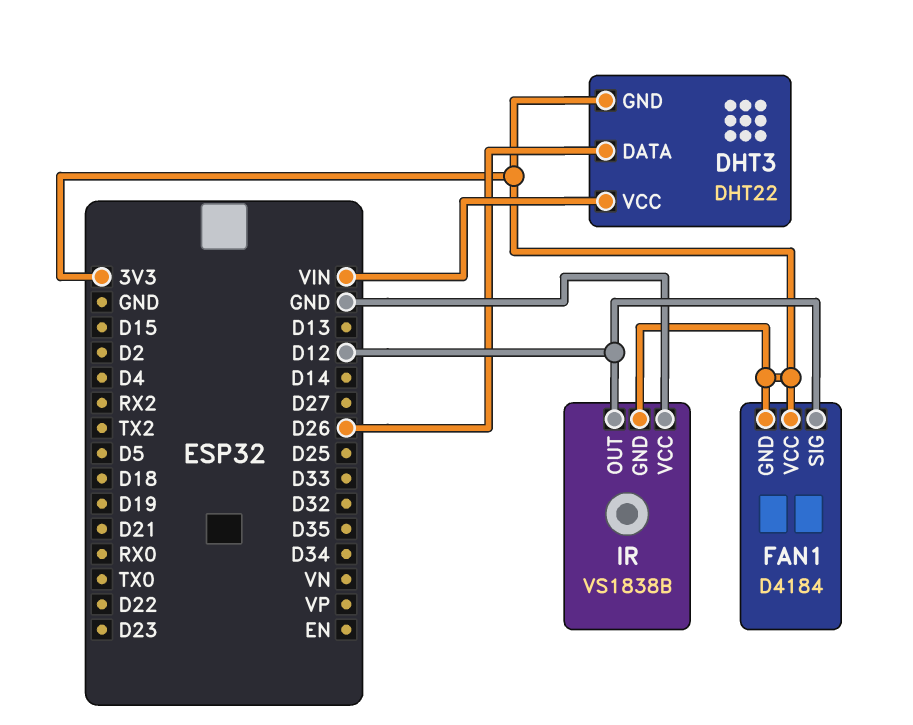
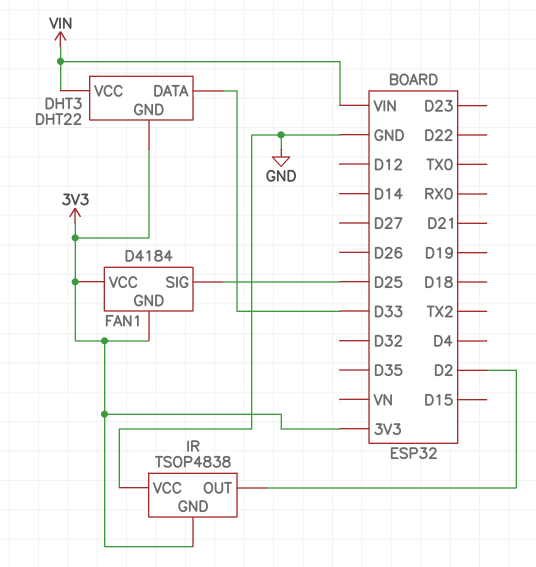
DHT3 pin DATA: D26 -> D33
FAN1 pin SIG: D12 -> D25
IR: VS1838B -> TSOP4838
IR pin OUT: D12 -> D2

